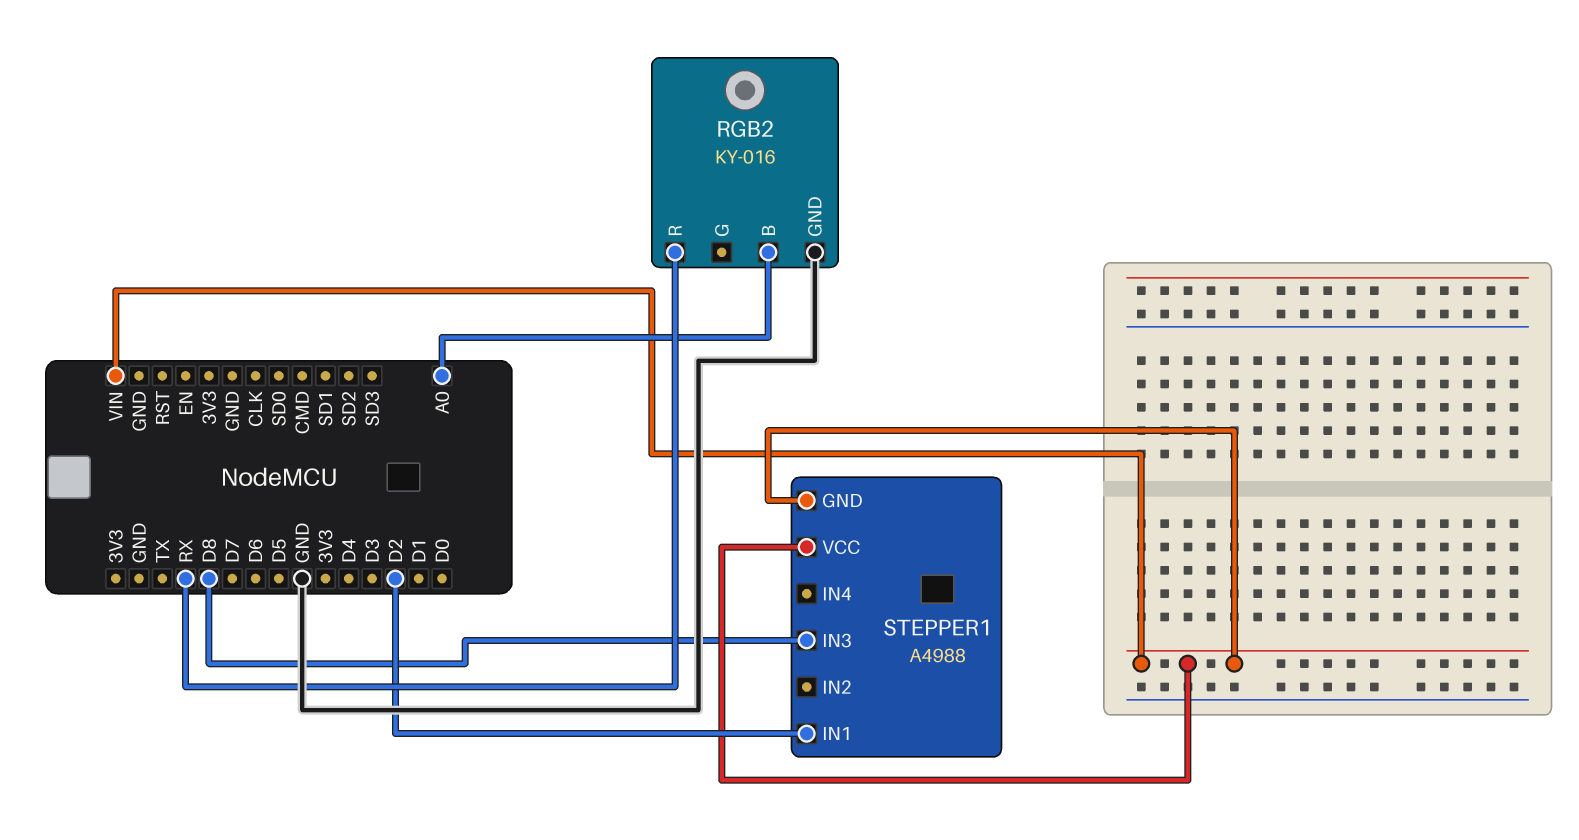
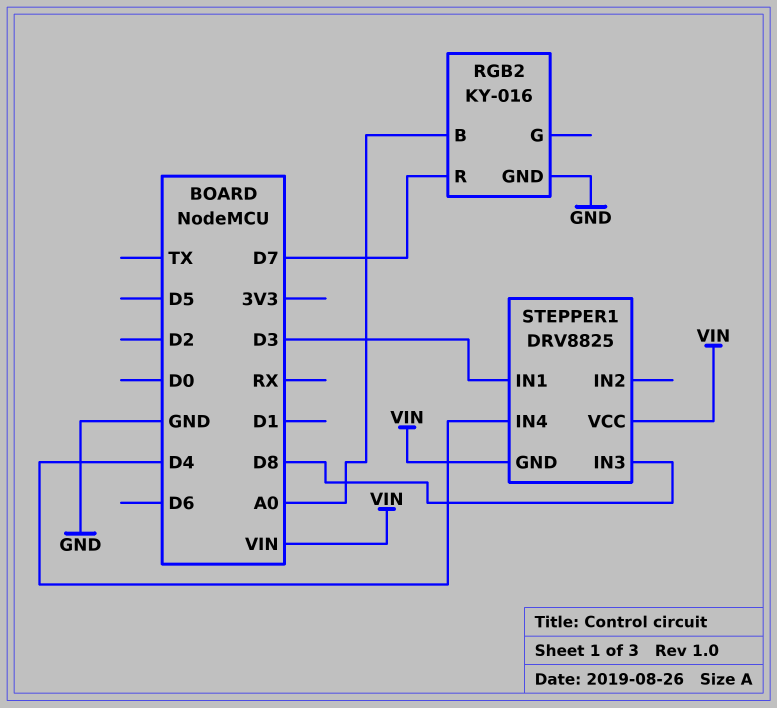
RGB2 pin R: RX -> D7
STEPPER1: A4988 -> DRV8825
STEPPER1 pin IN1: D2 -> D3
STEPPER1 pin IN4: none -> D4

